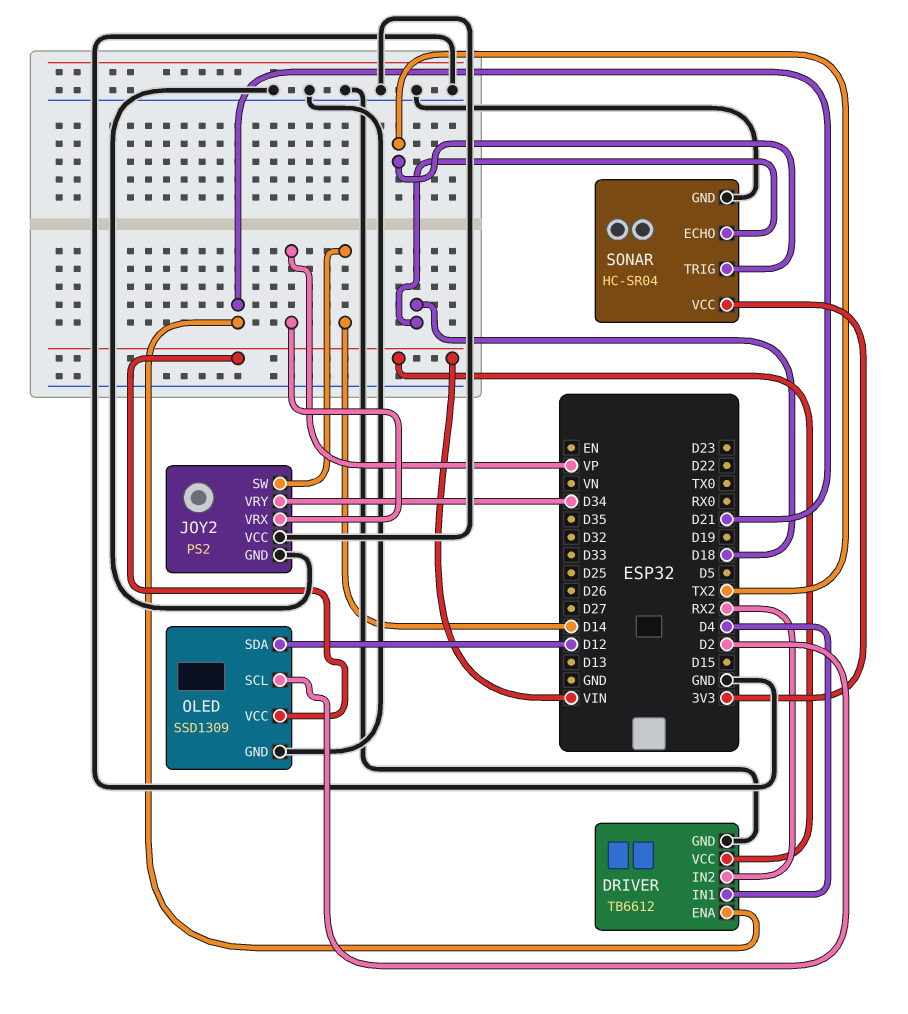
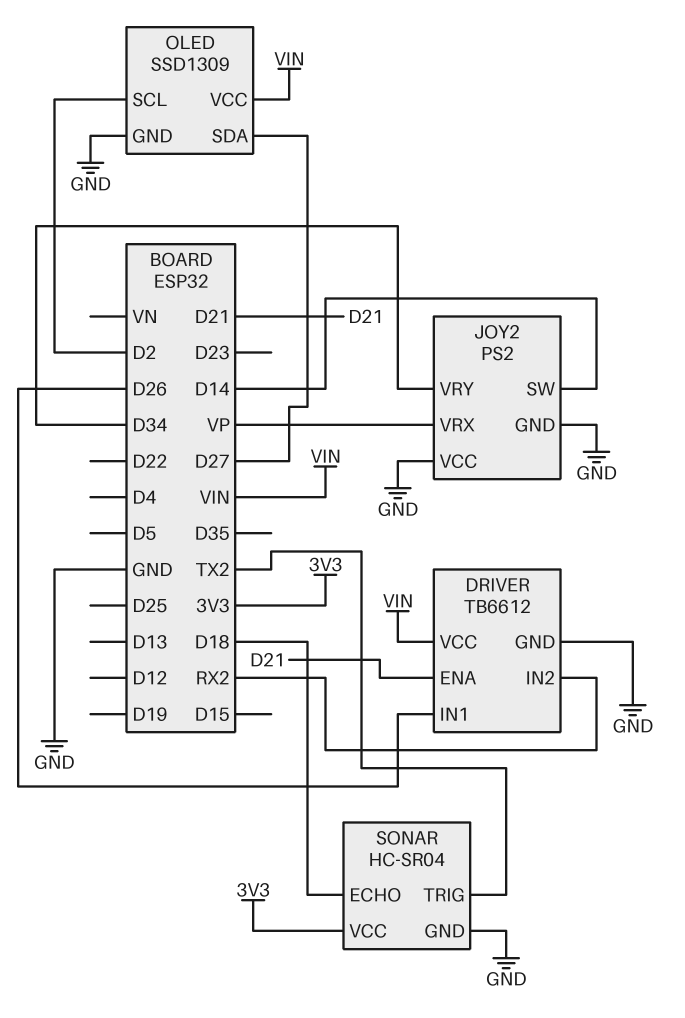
DRIVER pin IN1: D4 -> D26
OLED pin SDA: D12 -> D27

